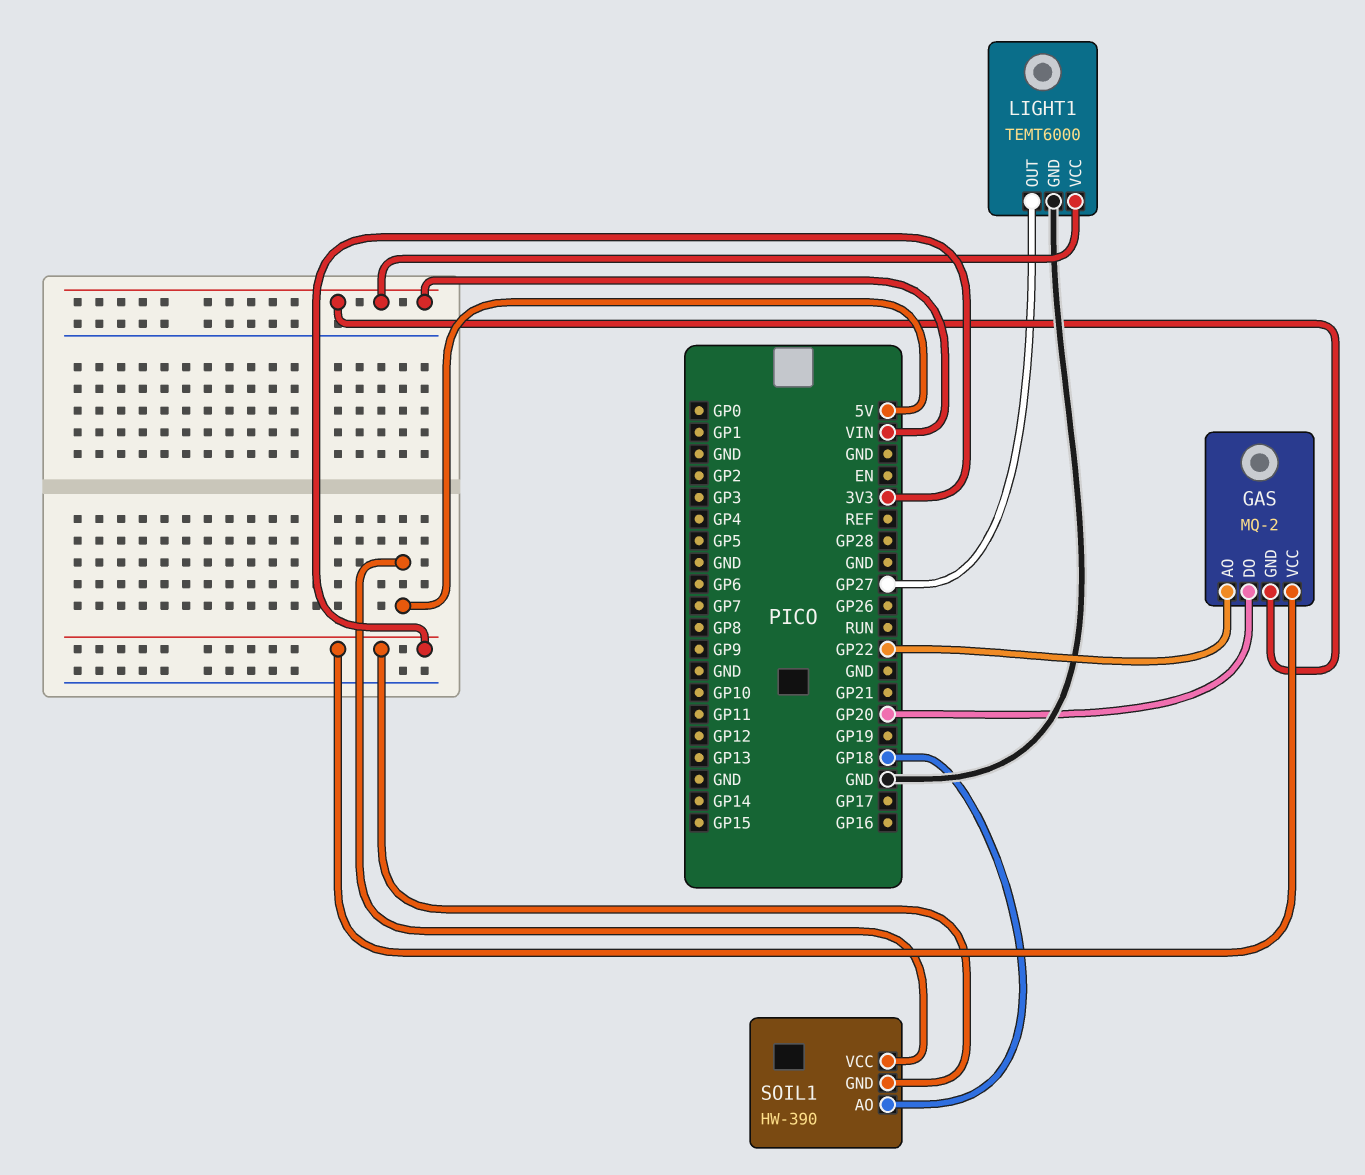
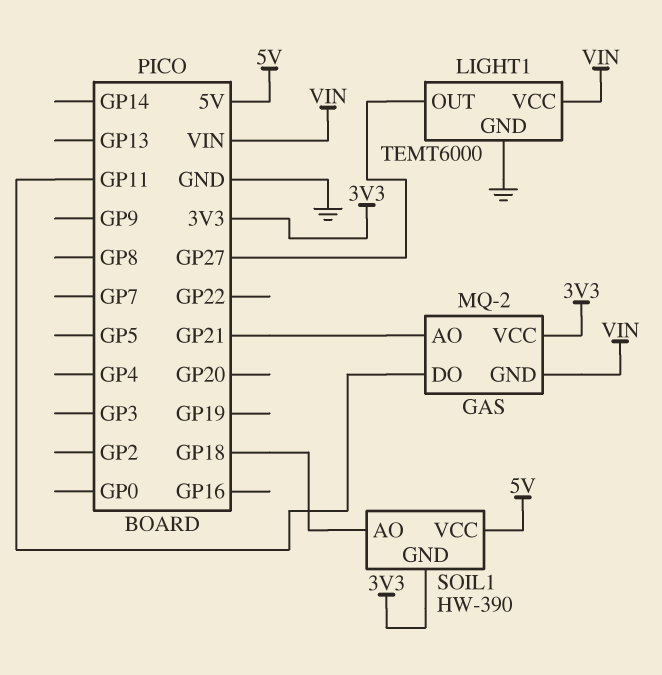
GAS pin AO: GP22 -> GP21
GAS pin DO: GP20 -> GP11

